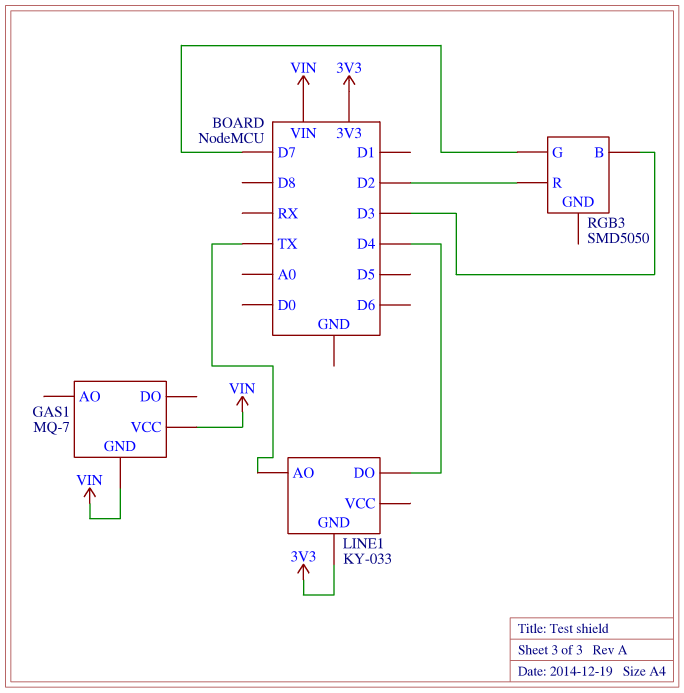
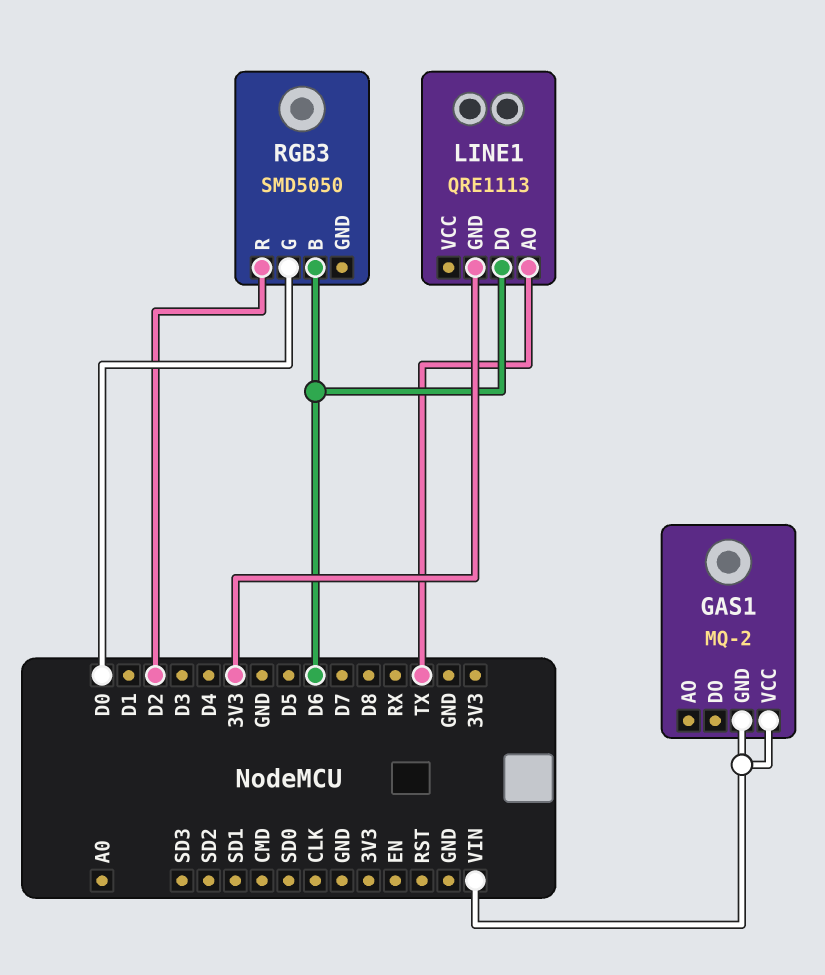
GAS1: MQ-7 -> MQ-2
LINE1: KY-033 -> QRE1113
LINE1 pin DO: D4 -> D6
RGB3 pin B: D3 -> D6
RGB3 pin G: D7 -> D0

